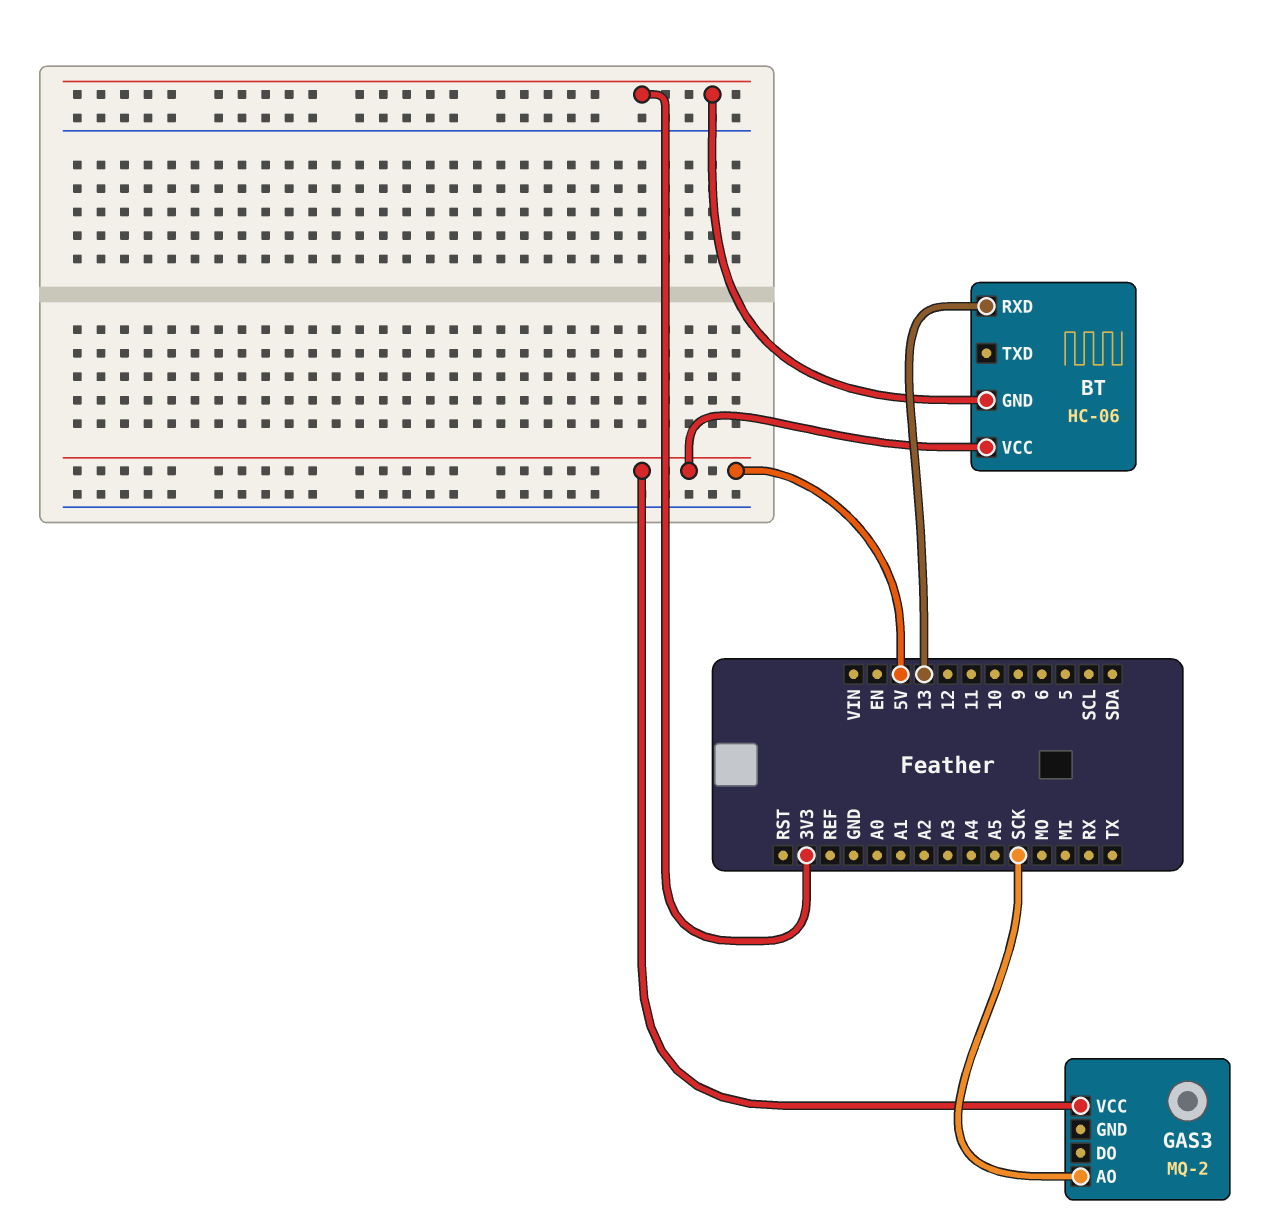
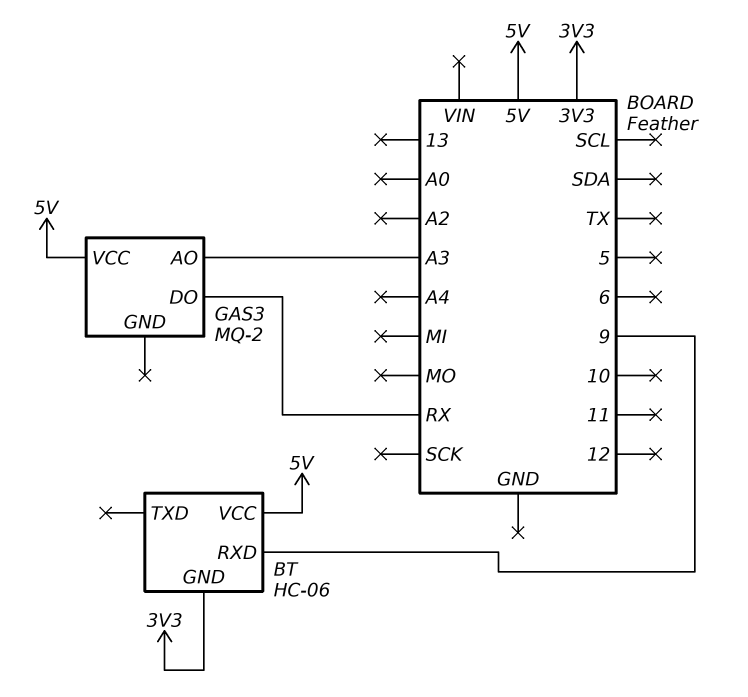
BT pin RXD: 13 -> 9
GAS3 pin AO: SCK -> A3
GAS3 pin DO: none -> RX

